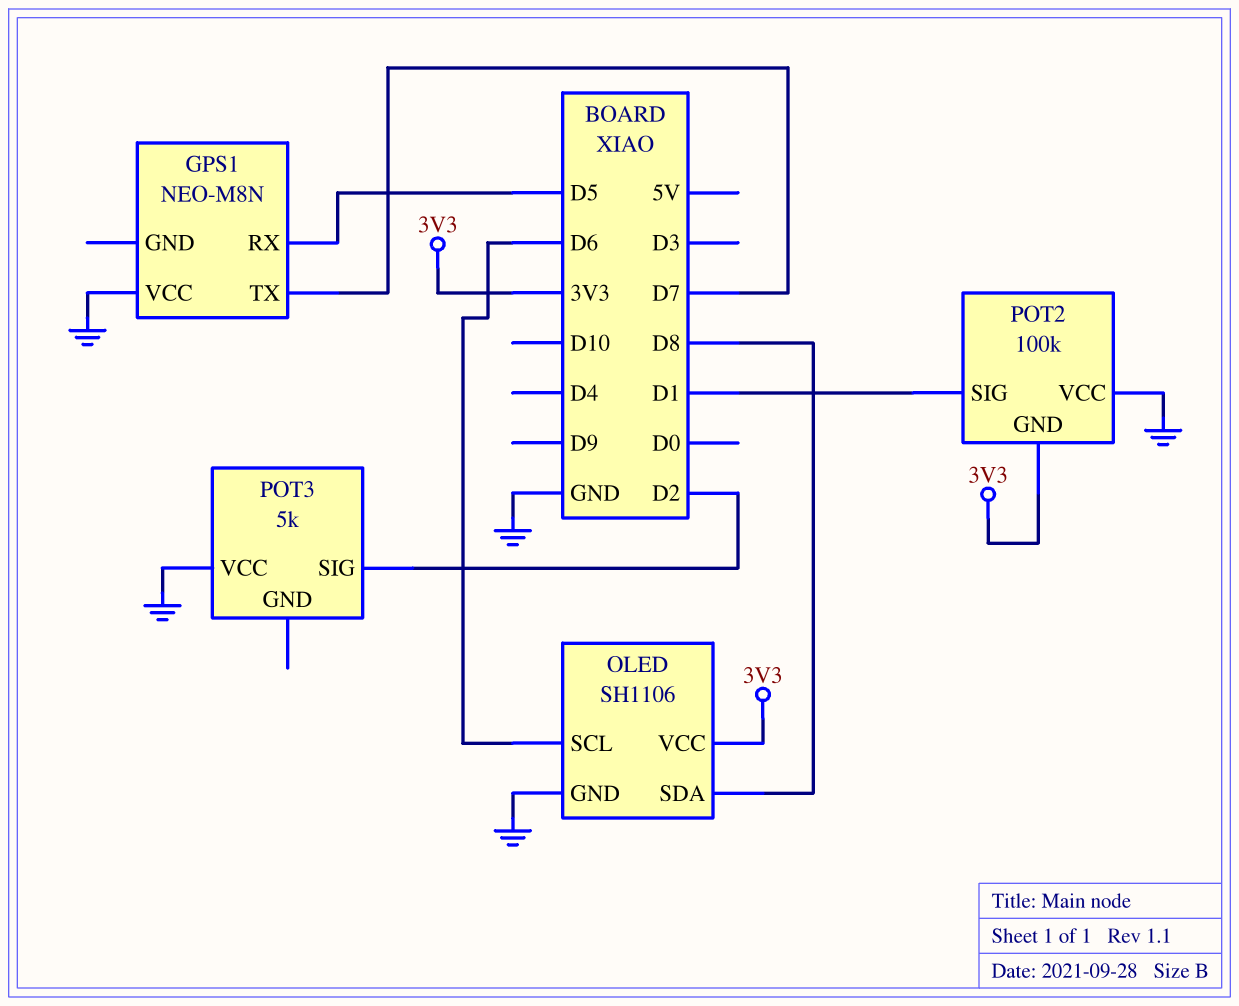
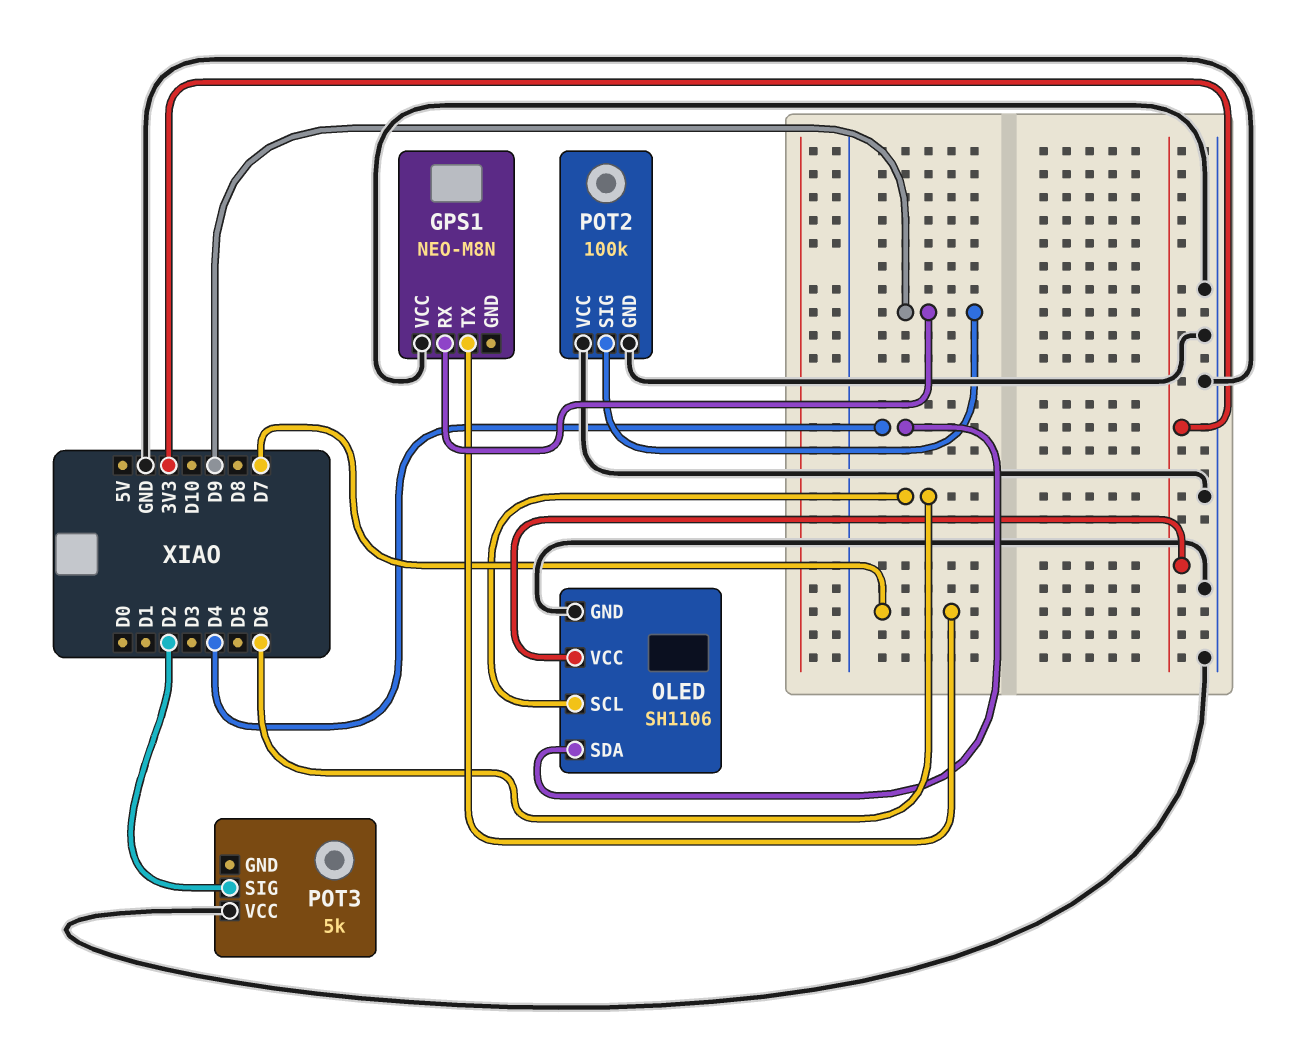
GPS1 pin RX: D5 -> D9
OLED pin SDA: D8 -> D4
POT2 pin GND: 3V3 -> GND
POT2 pin SIG: D1 -> D9

